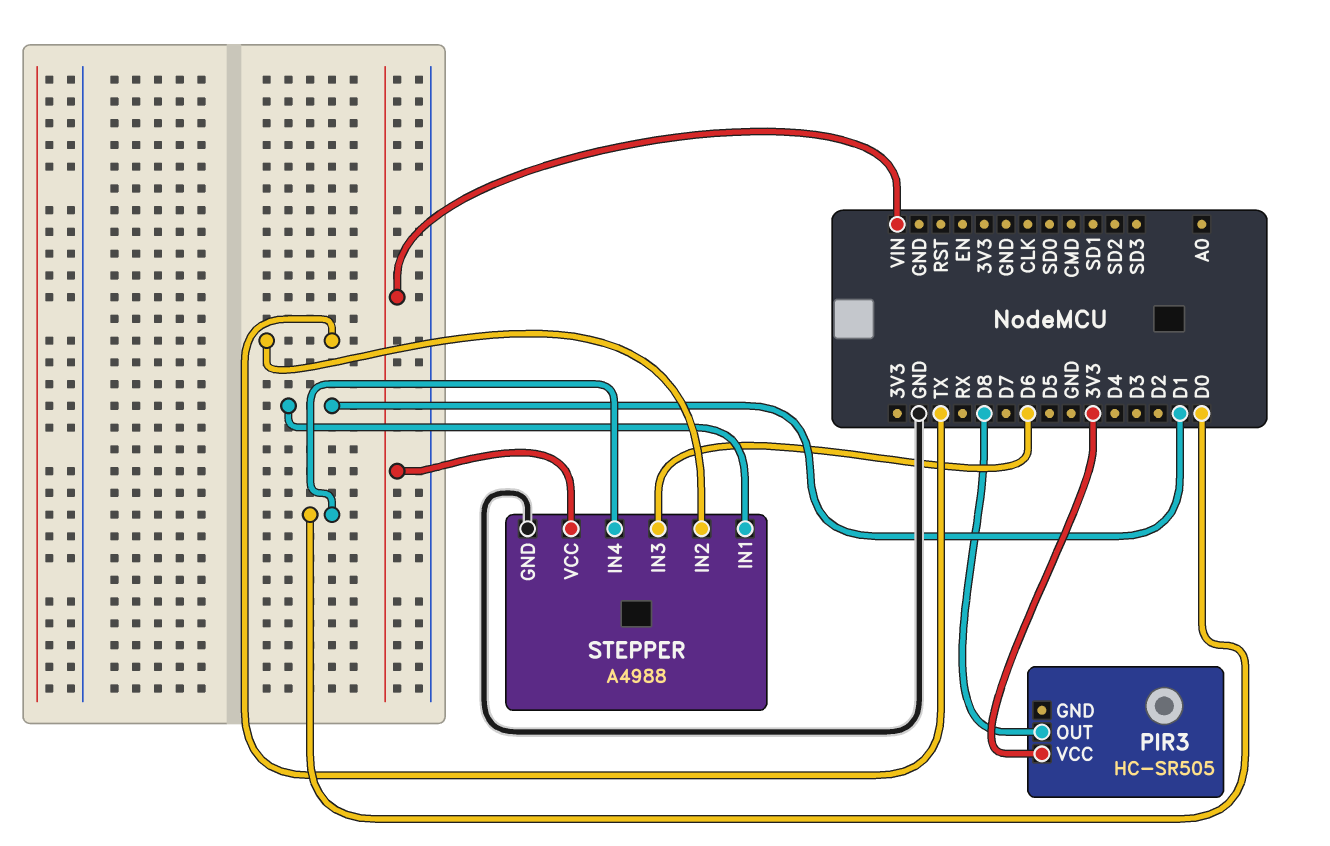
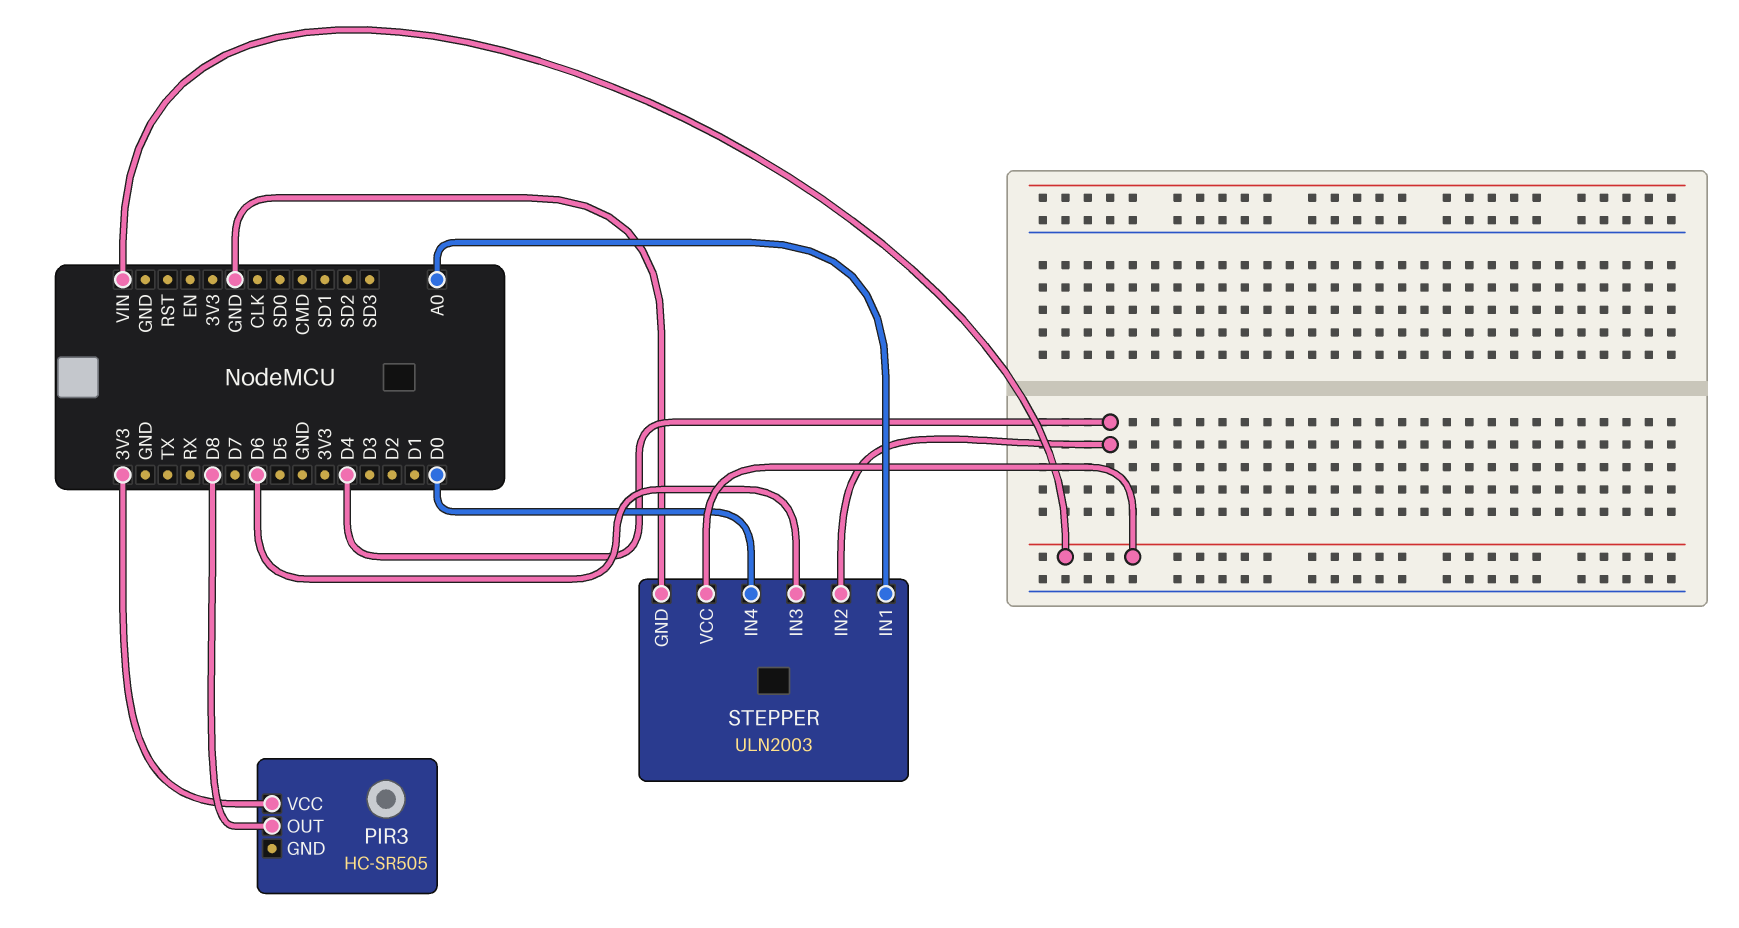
STEPPER: A4988 -> ULN2003
STEPPER pin IN1: D1 -> A0
STEPPER pin IN2: TX -> D4

